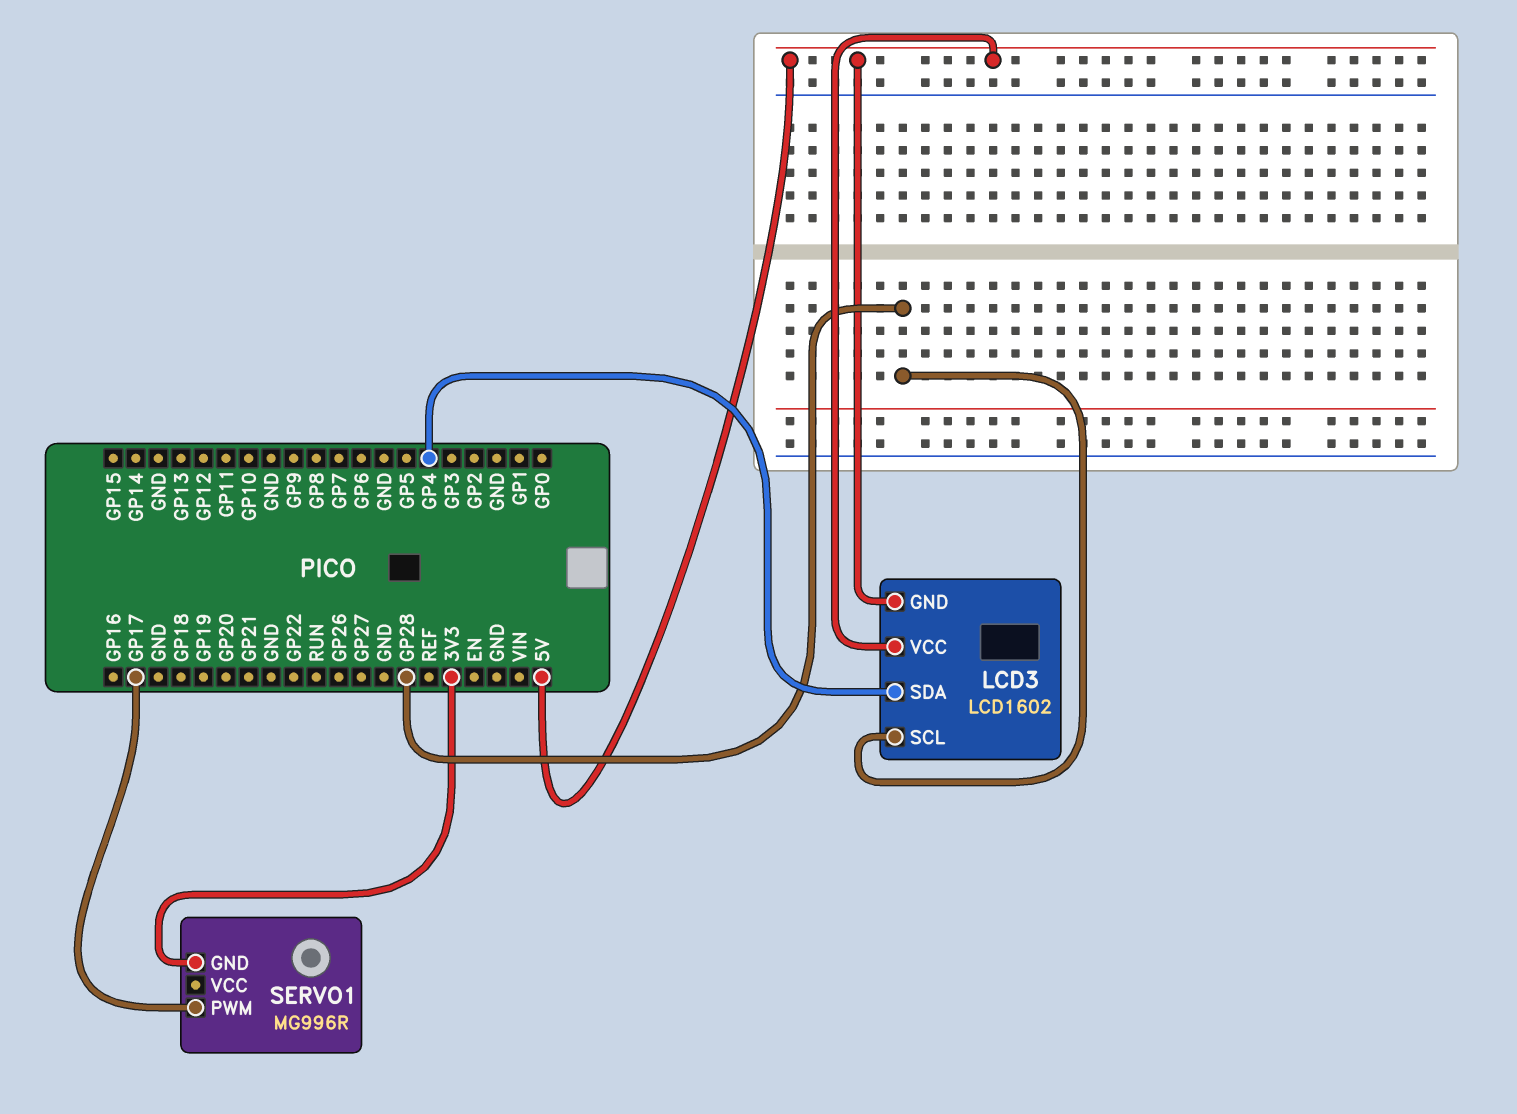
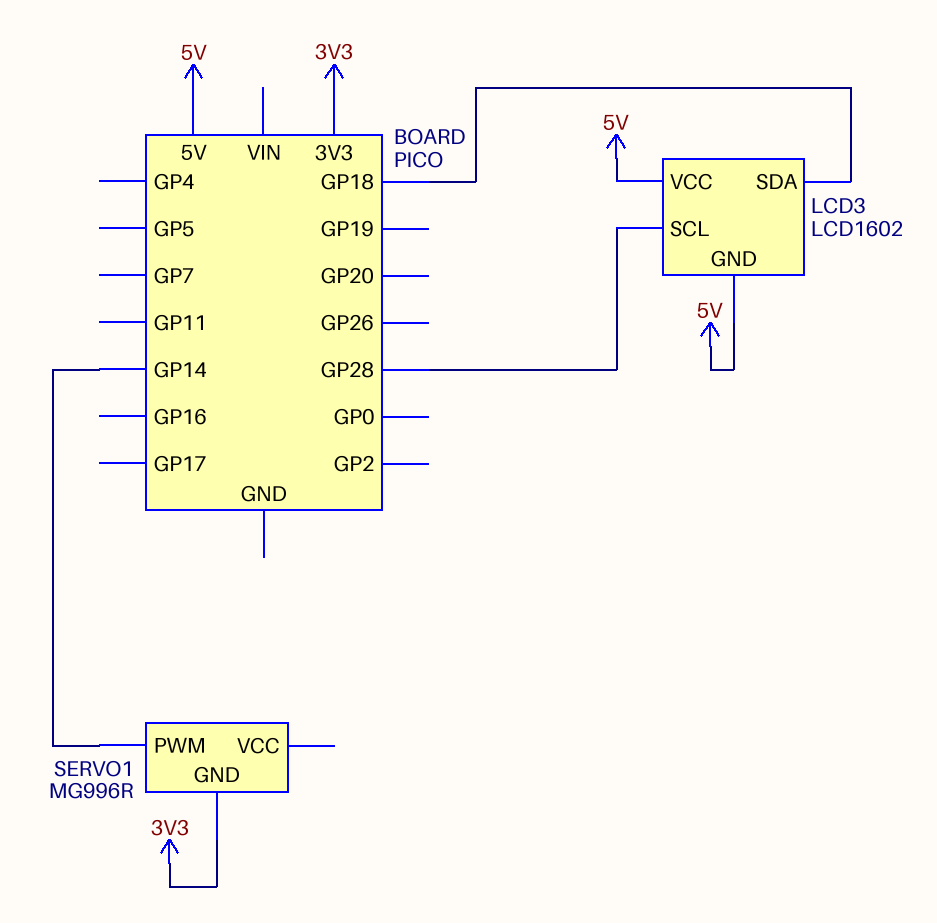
LCD3 pin SDA: GP4 -> GP18
SERVO1 pin PWM: GP17 -> GP14

